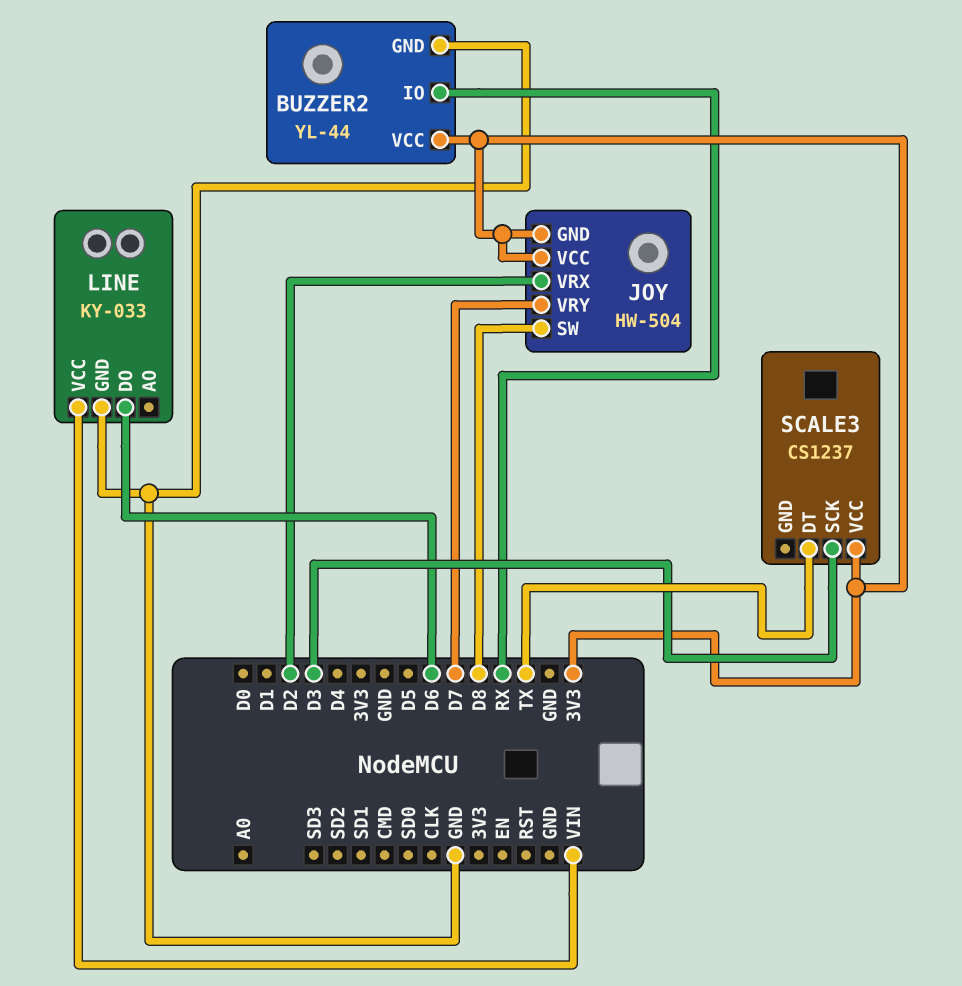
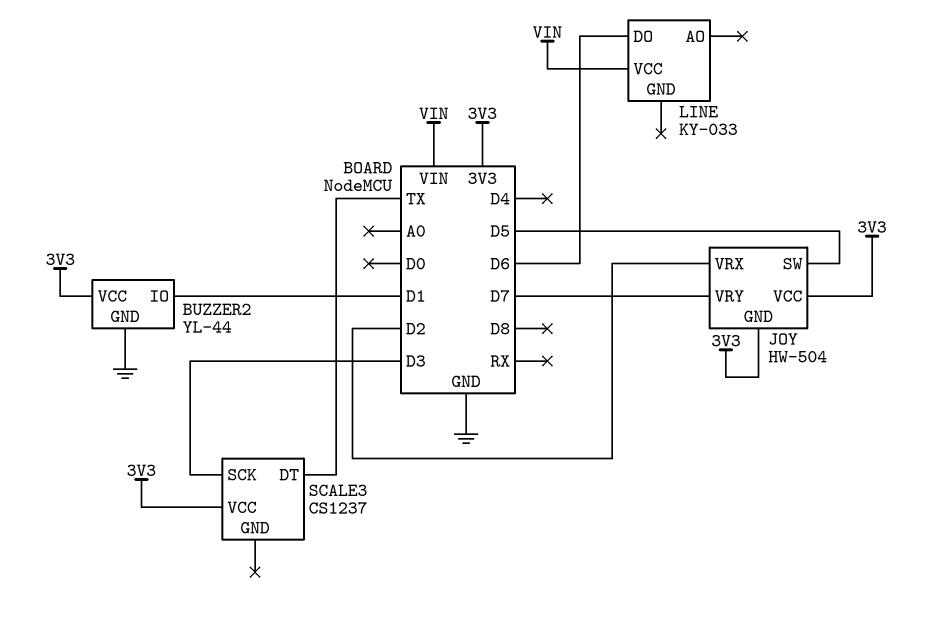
BUZZER2 pin IO: RX -> D1
JOY pin SW: D8 -> D5
LINE pin GND: GND -> none

